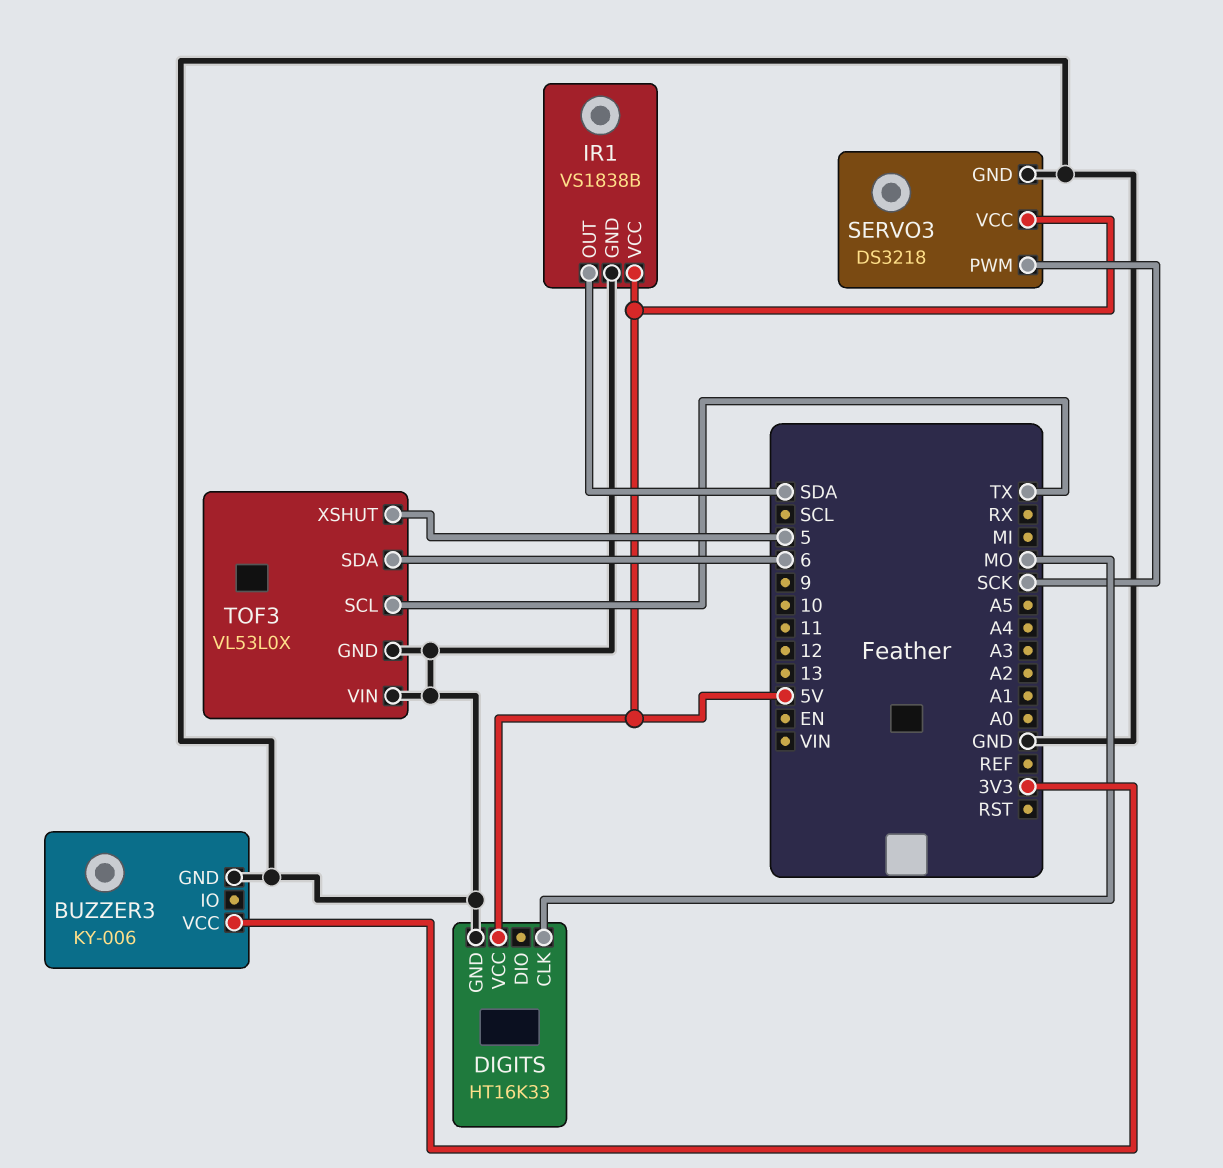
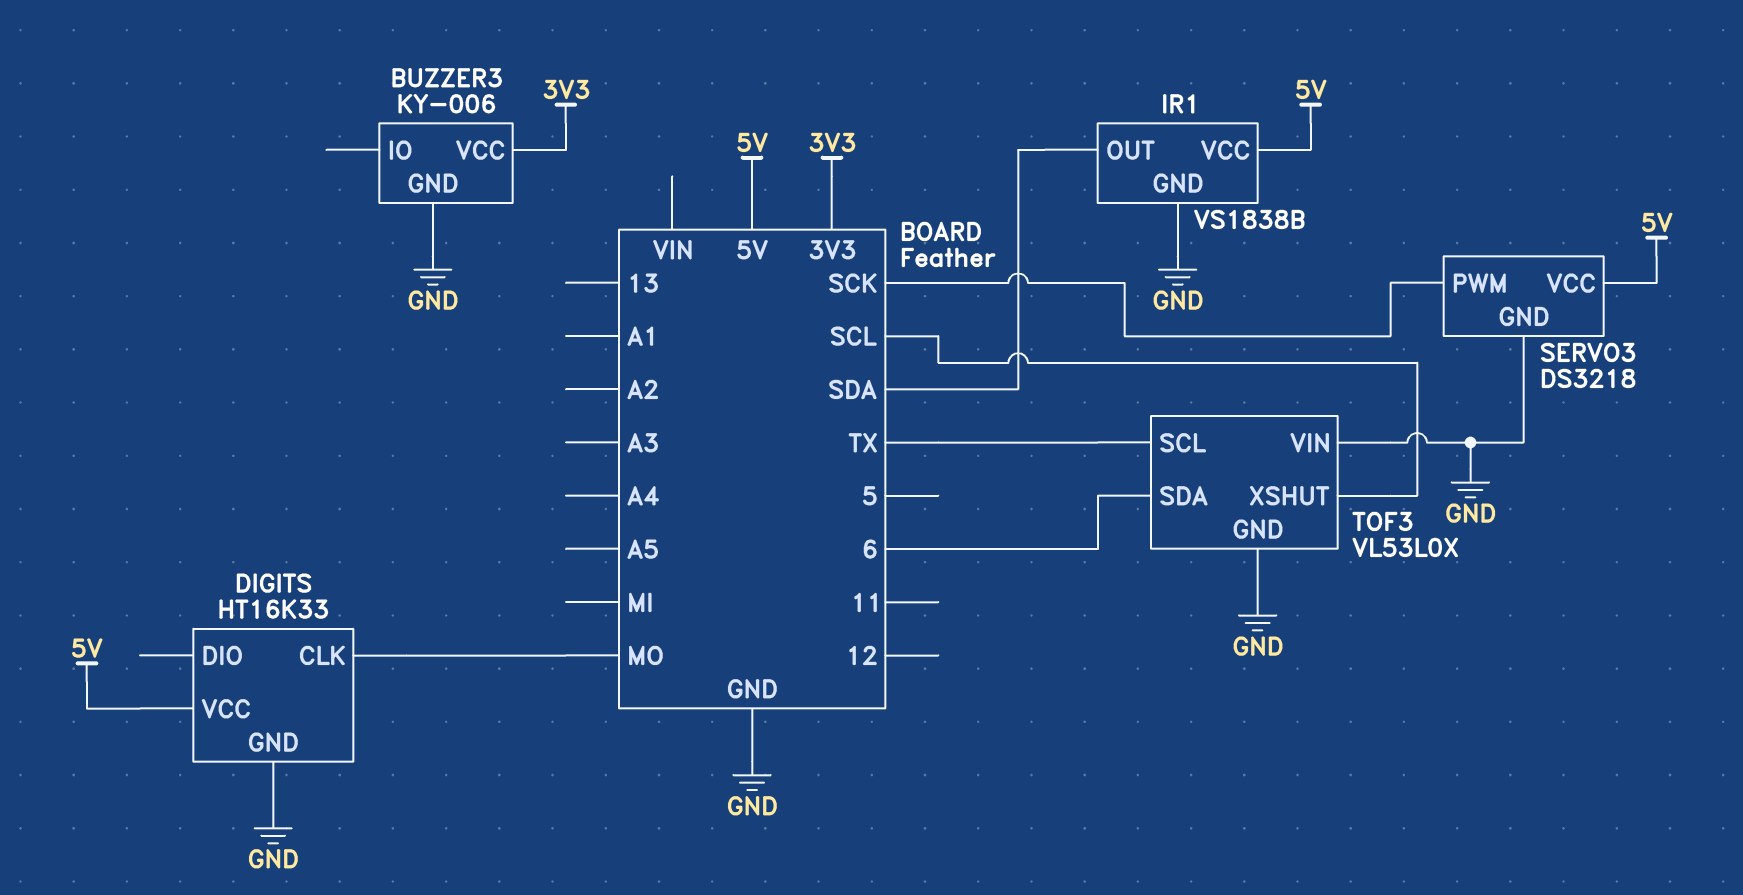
TOF3 pin XSHUT: 5 -> SCL

